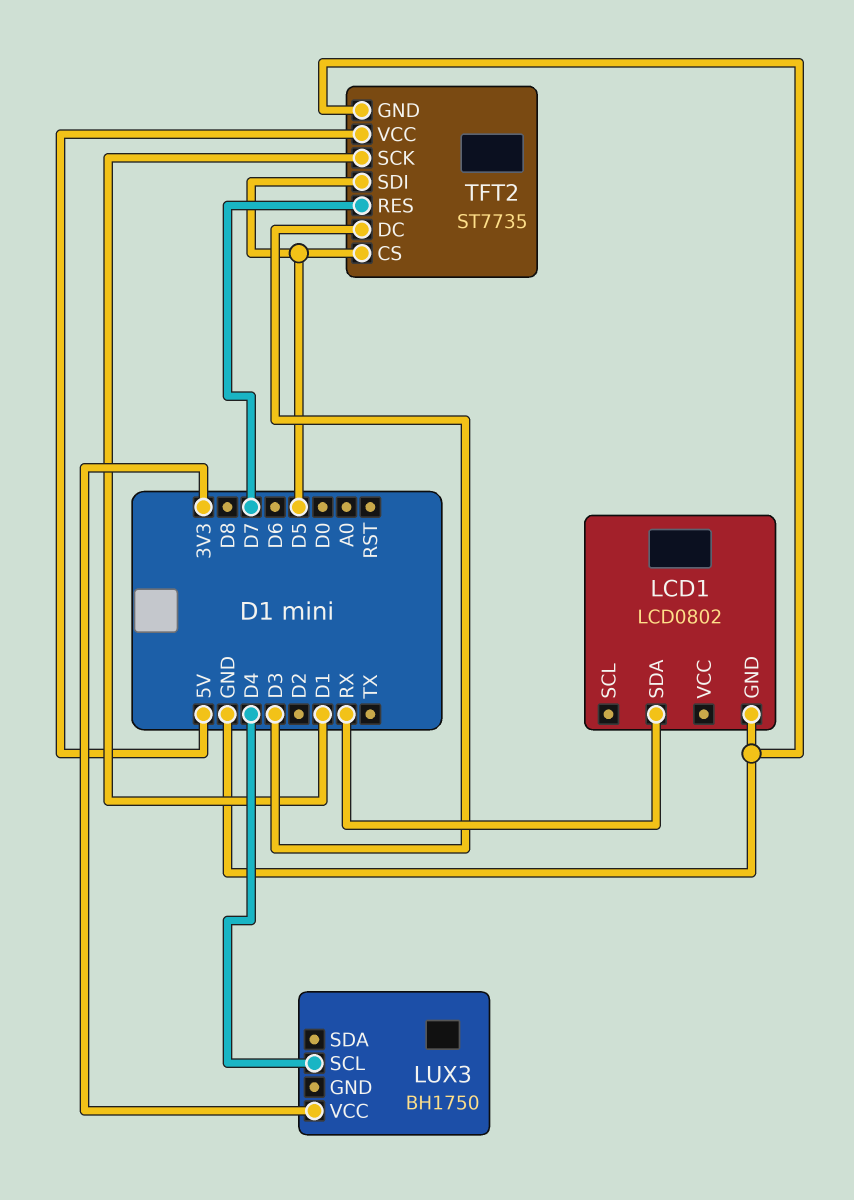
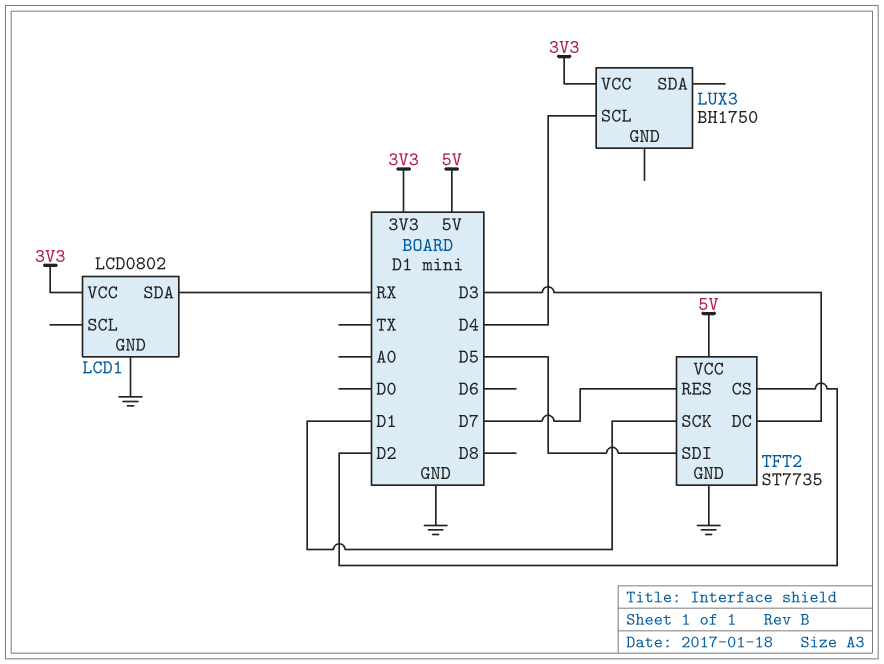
LCD1 pin VCC: none -> 3V3
TFT2 pin CS: D5 -> D2

